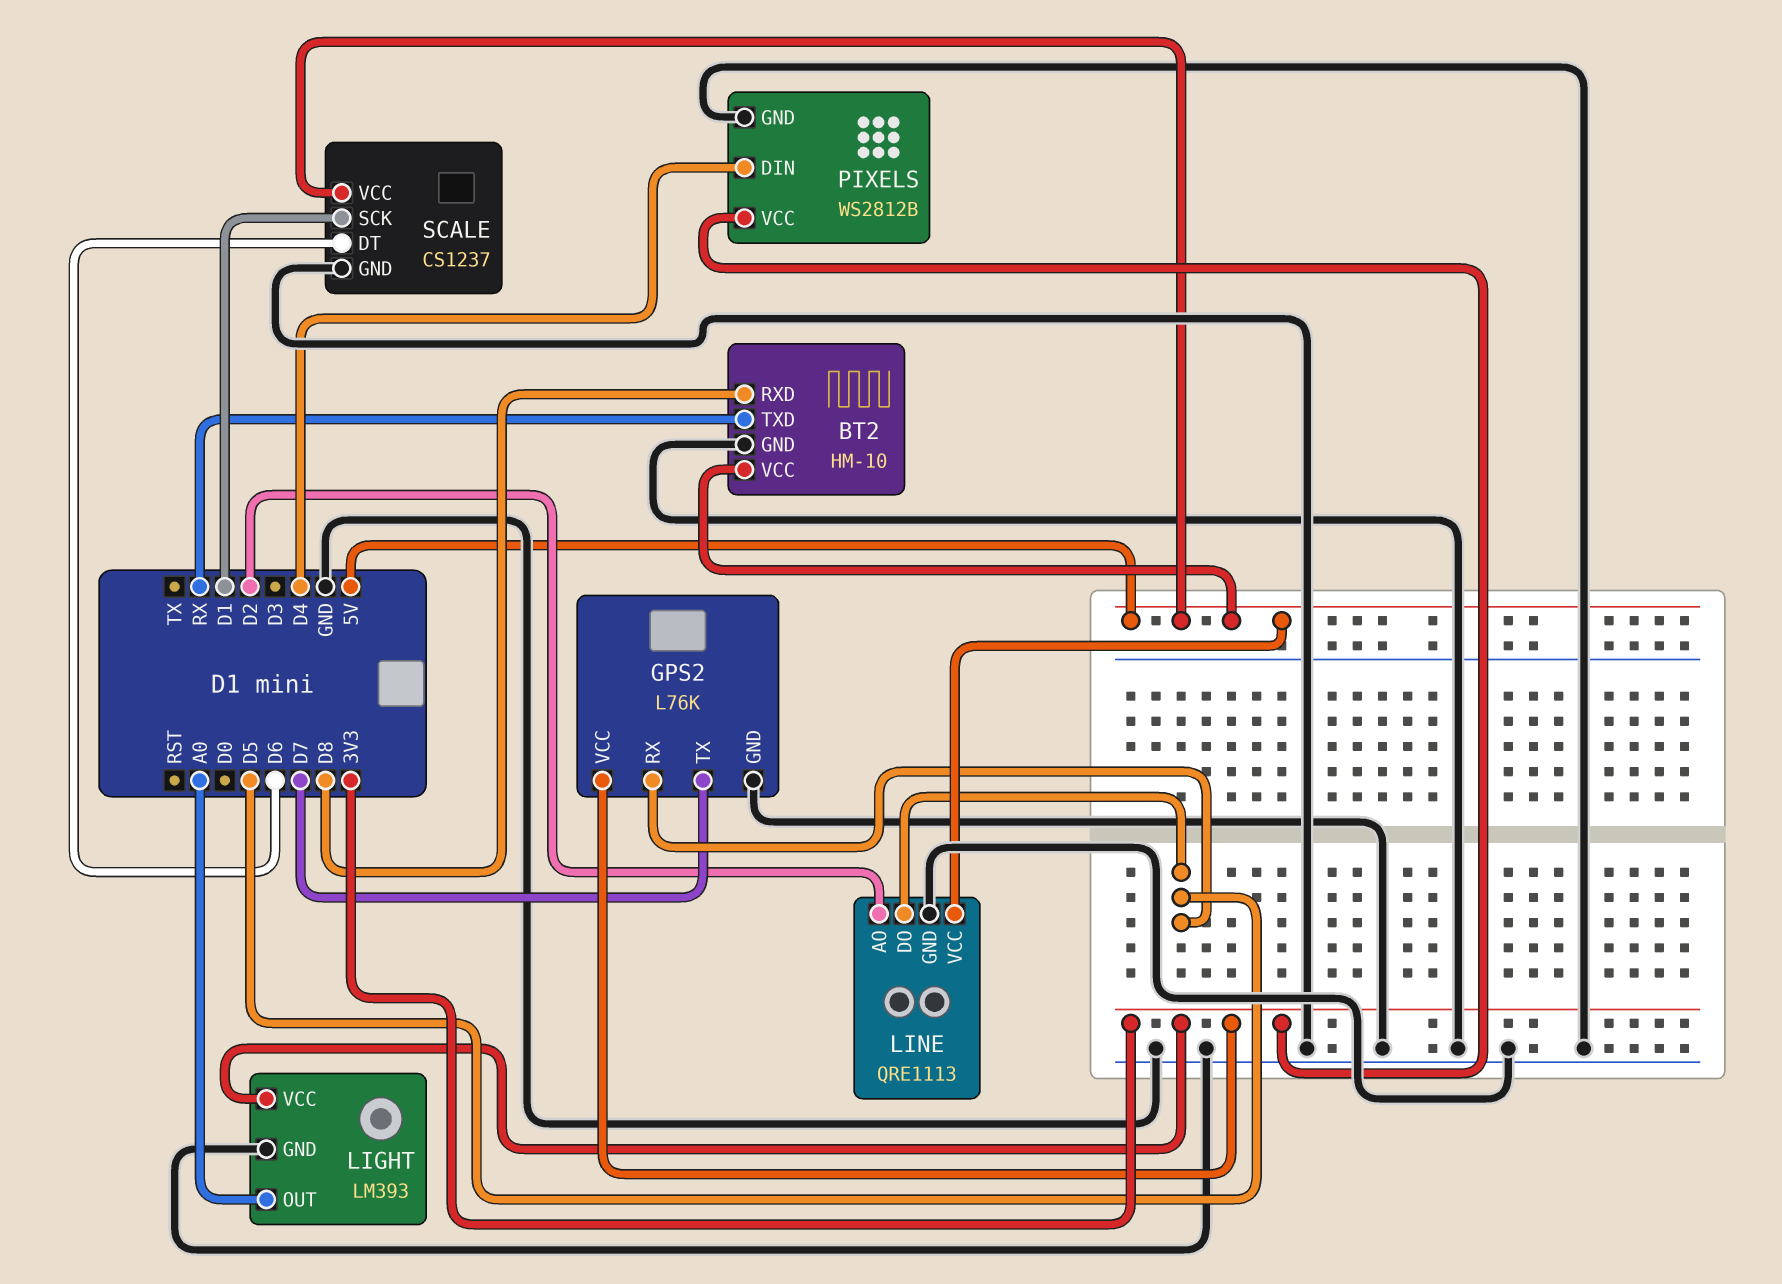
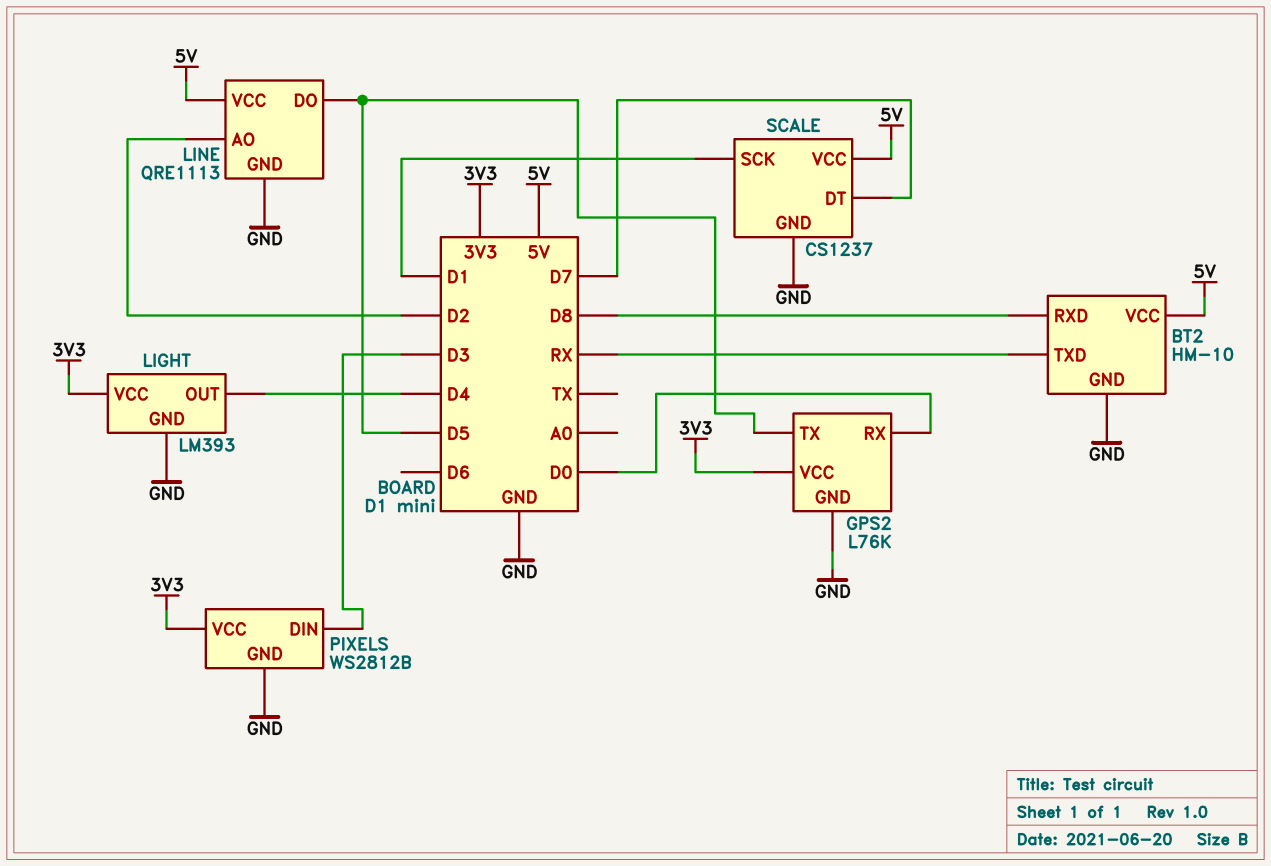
GPS2 pin RX: D5 -> D0
GPS2 pin TX: D7 -> D5
LIGHT pin OUT: A0 -> D4
PIXELS pin DIN: D4 -> D3
SCALE pin DT: D6 -> D7

